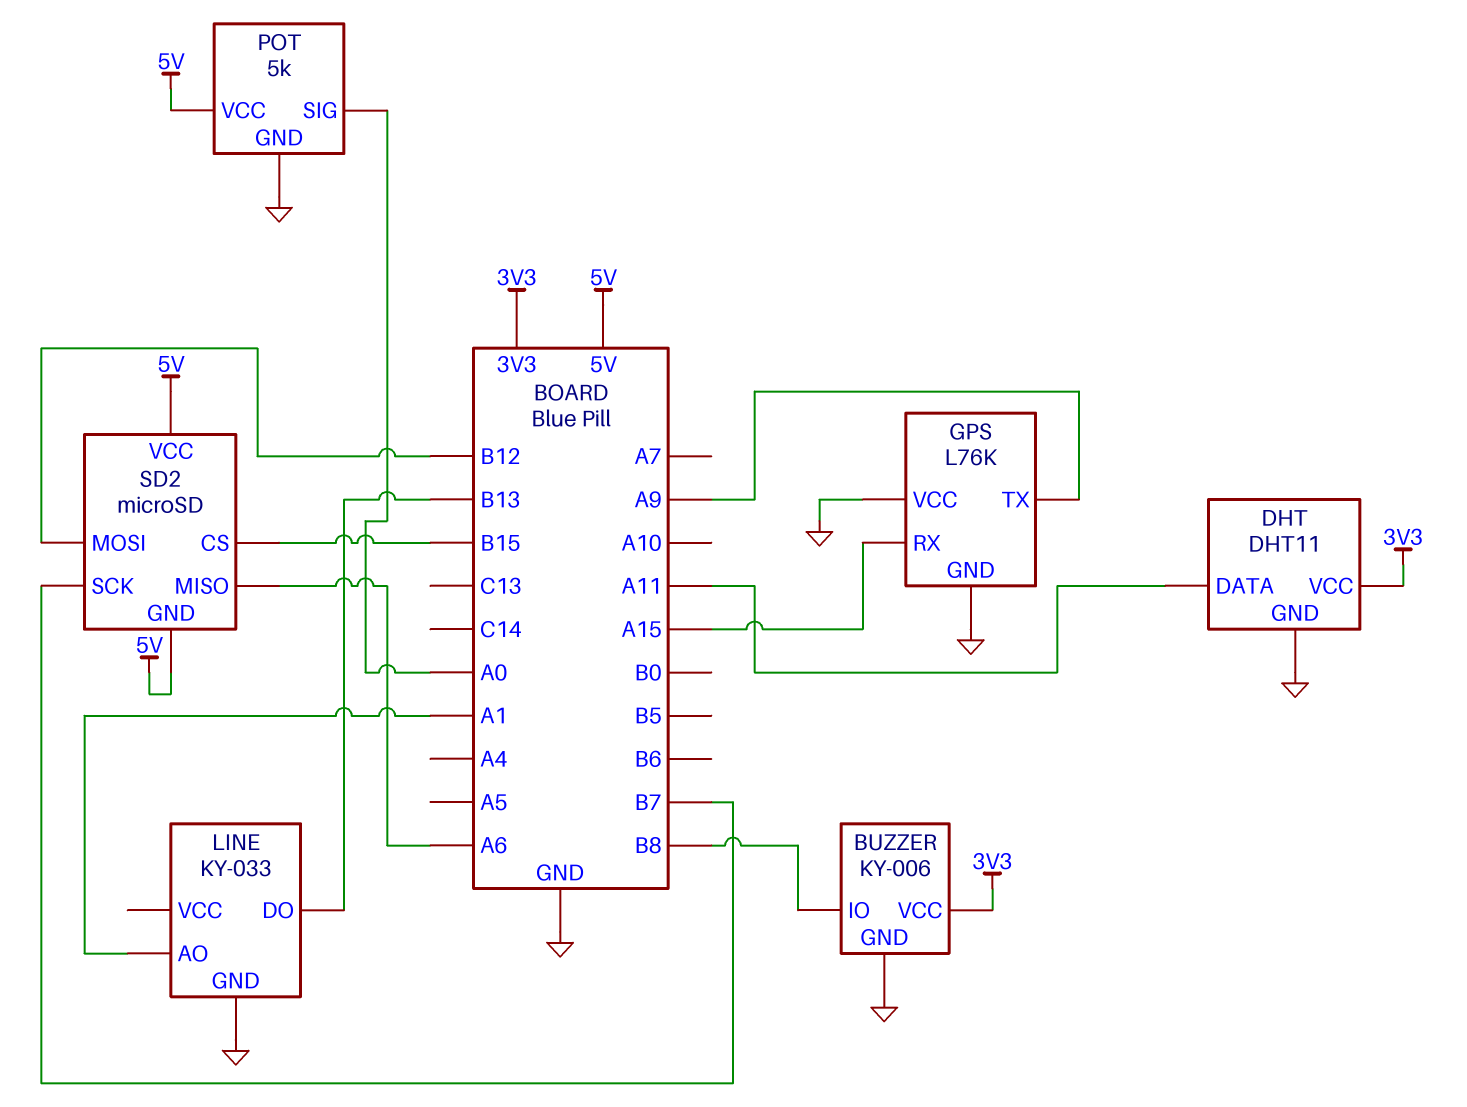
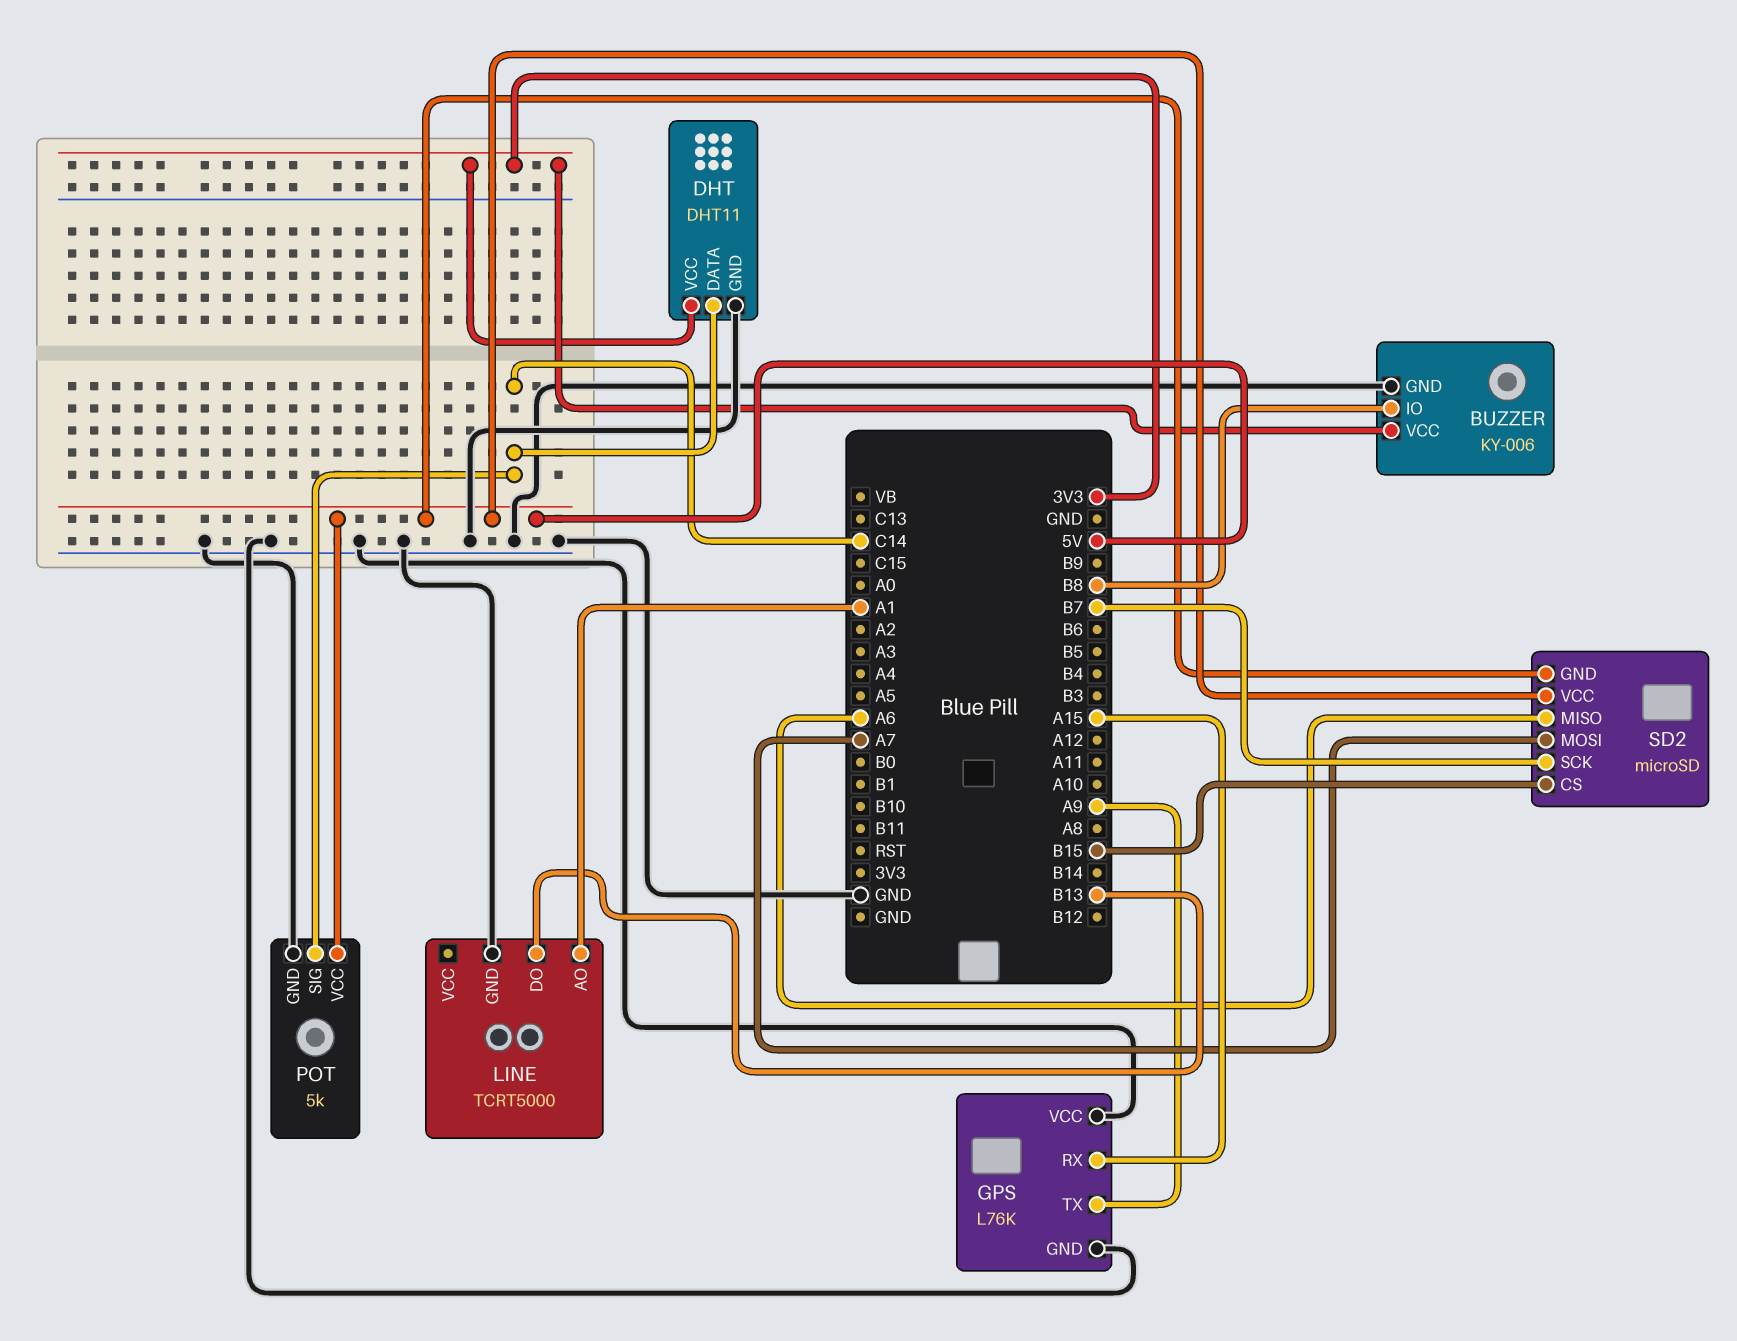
DHT pin DATA: A11 -> C14
LINE: KY-033 -> TCRT5000
POT pin SIG: A0 -> C14
SD2 pin MOSI: B12 -> A7

